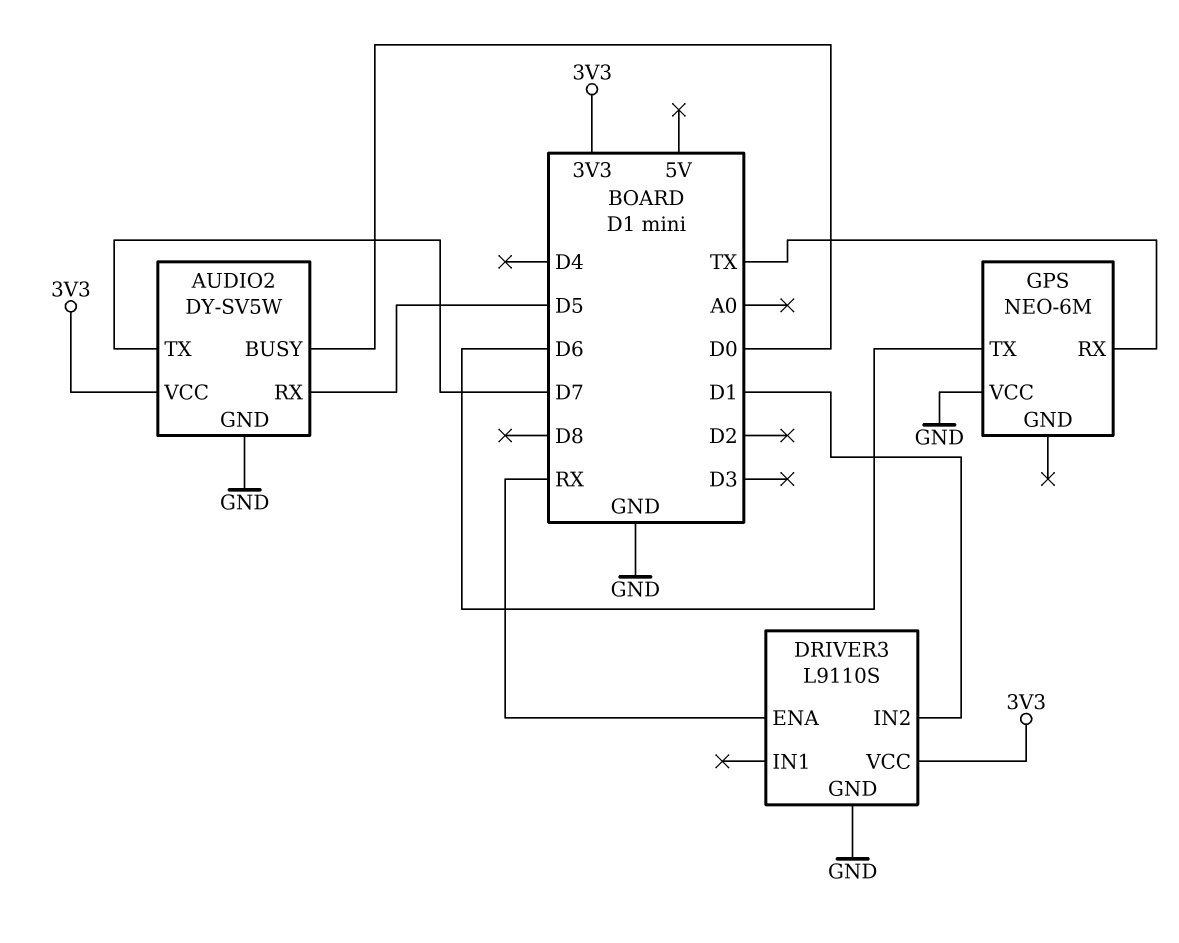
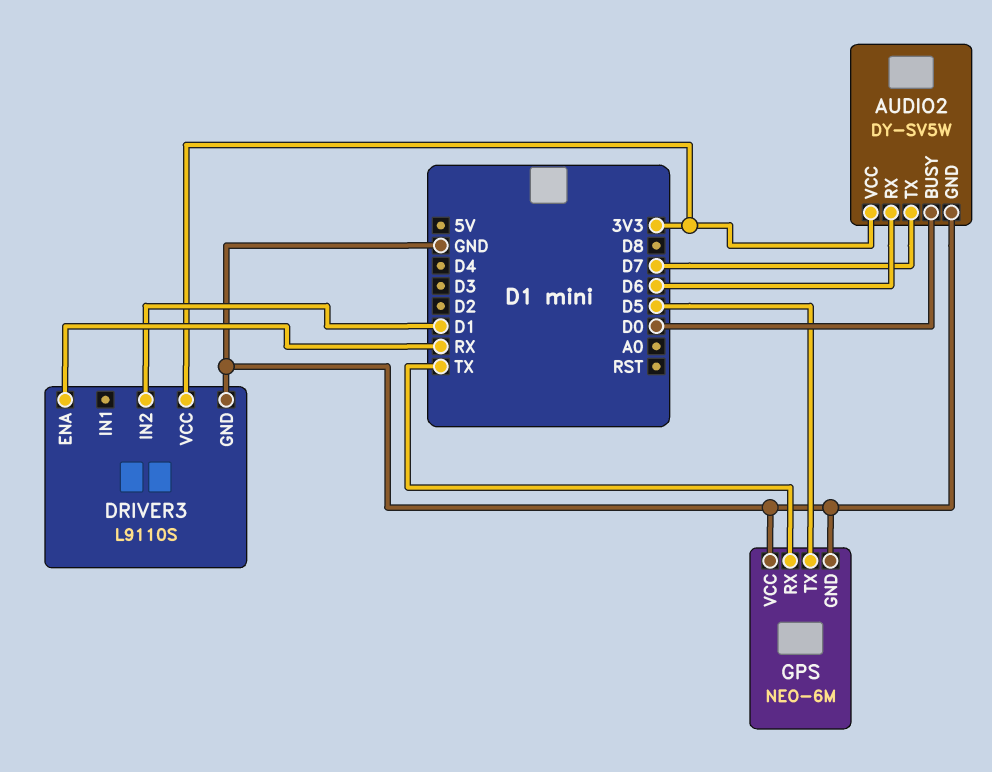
AUDIO2 pin RX: D5 -> D6
GPS pin GND: none -> GND
GPS pin TX: D6 -> D5

